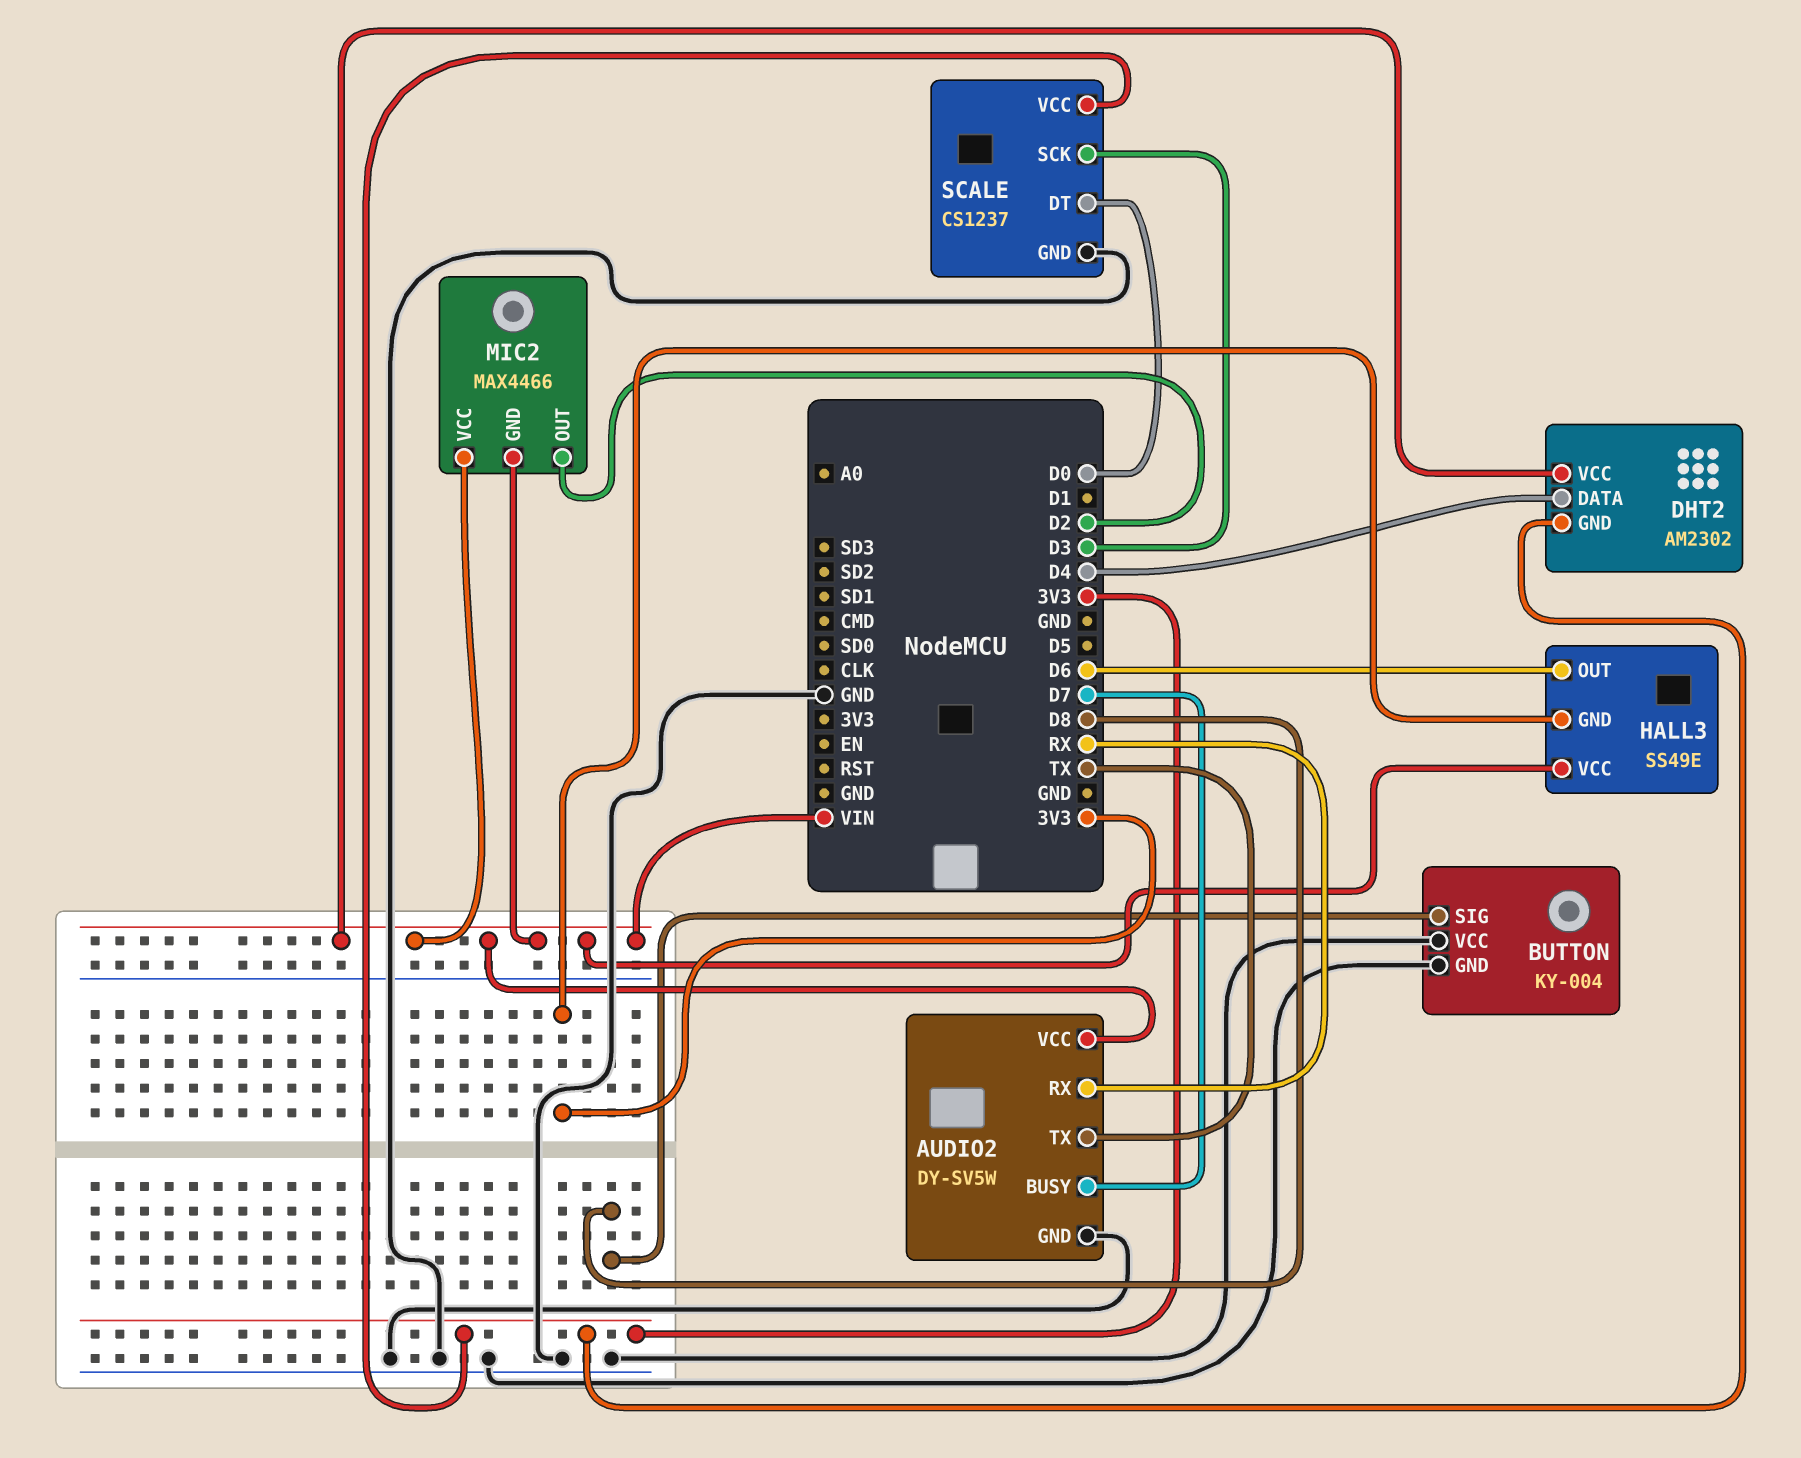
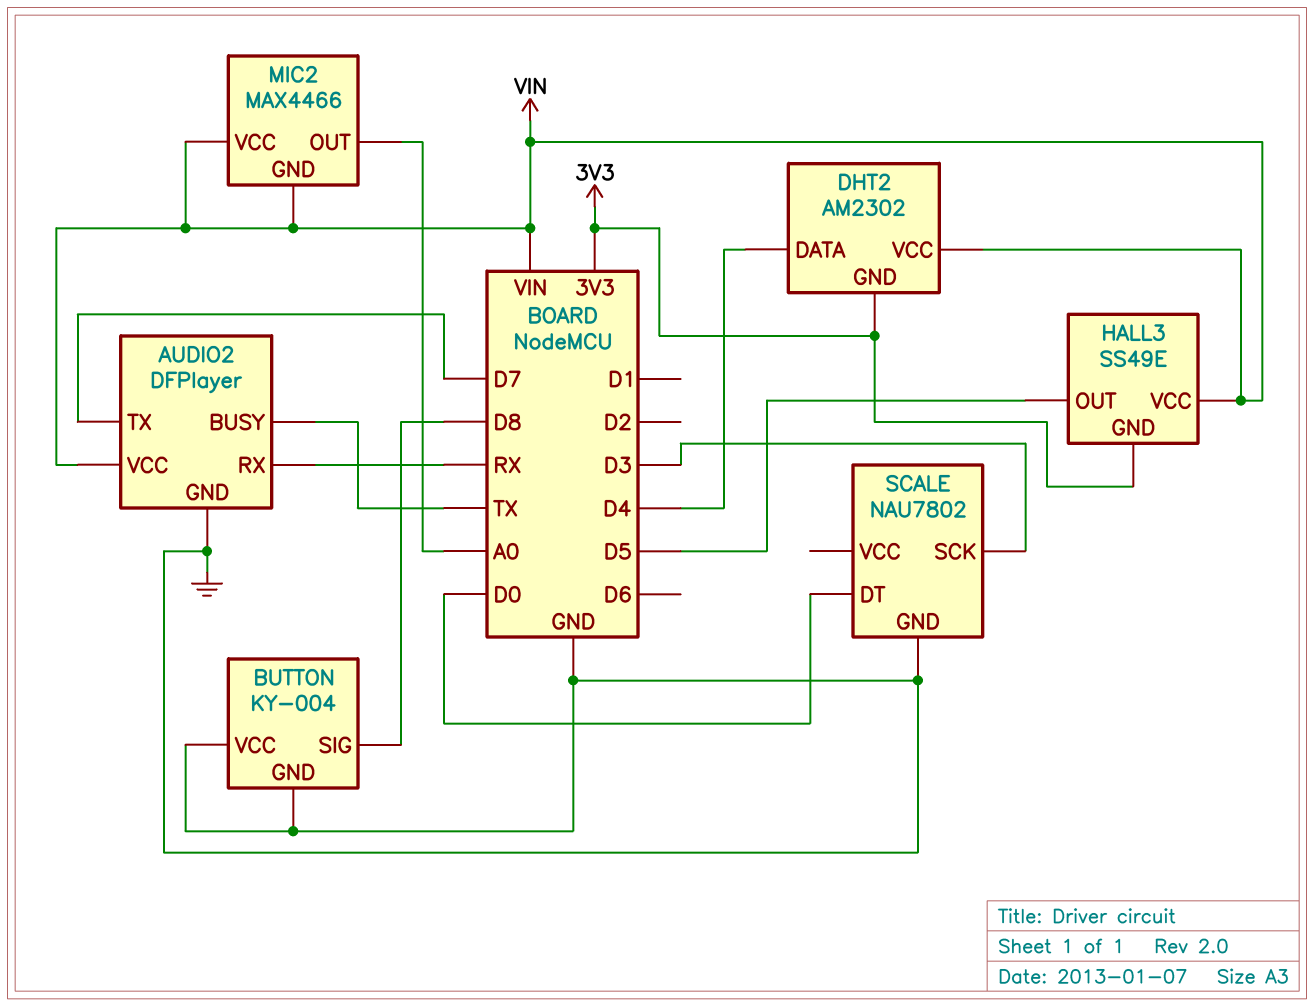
AUDIO2: DY-SV5W -> DFPlayer
AUDIO2 pin BUSY: D7 -> TX
AUDIO2 pin TX: TX -> D7
HALL3 pin OUT: D6 -> D5
MIC2 pin OUT: D2 -> A0
SCALE: CS1237 -> NAU7802
SCALE pin VCC: 3V3 -> none

